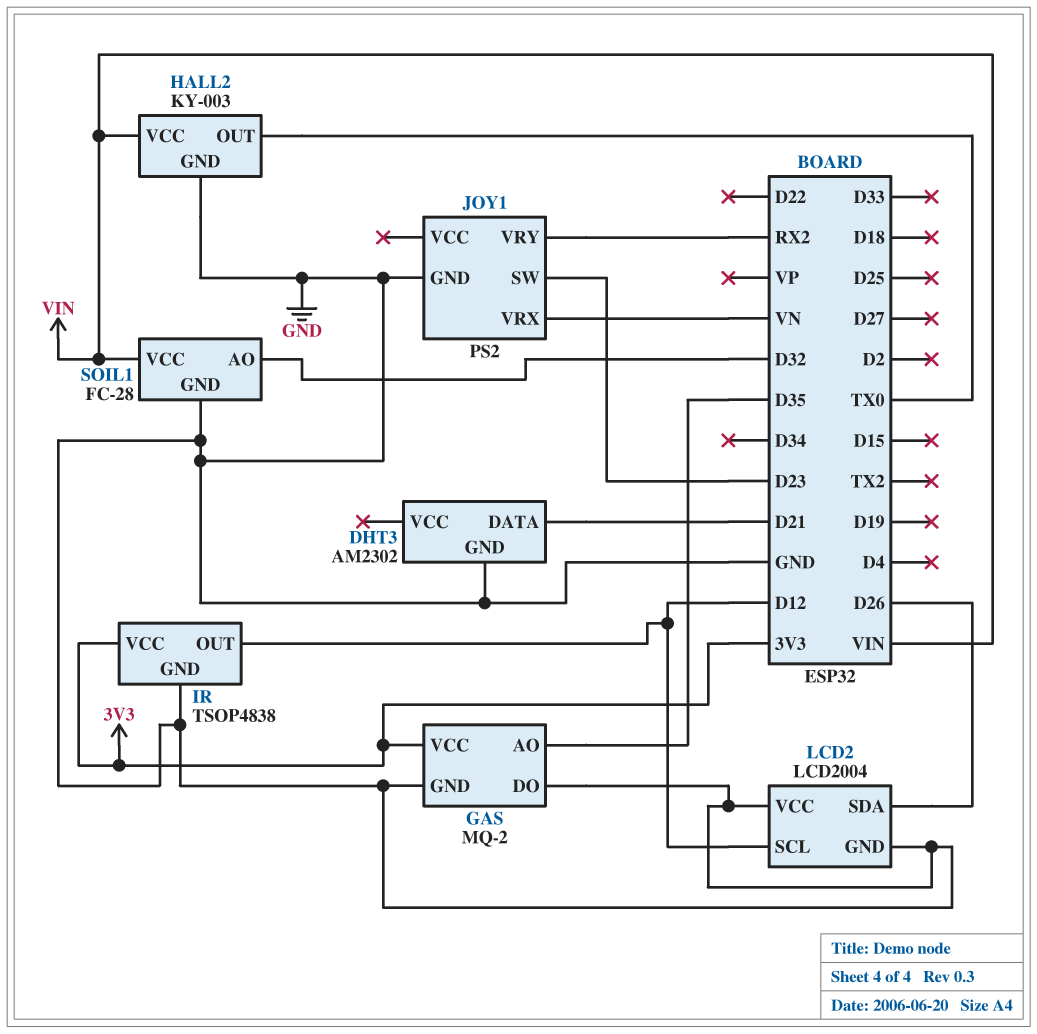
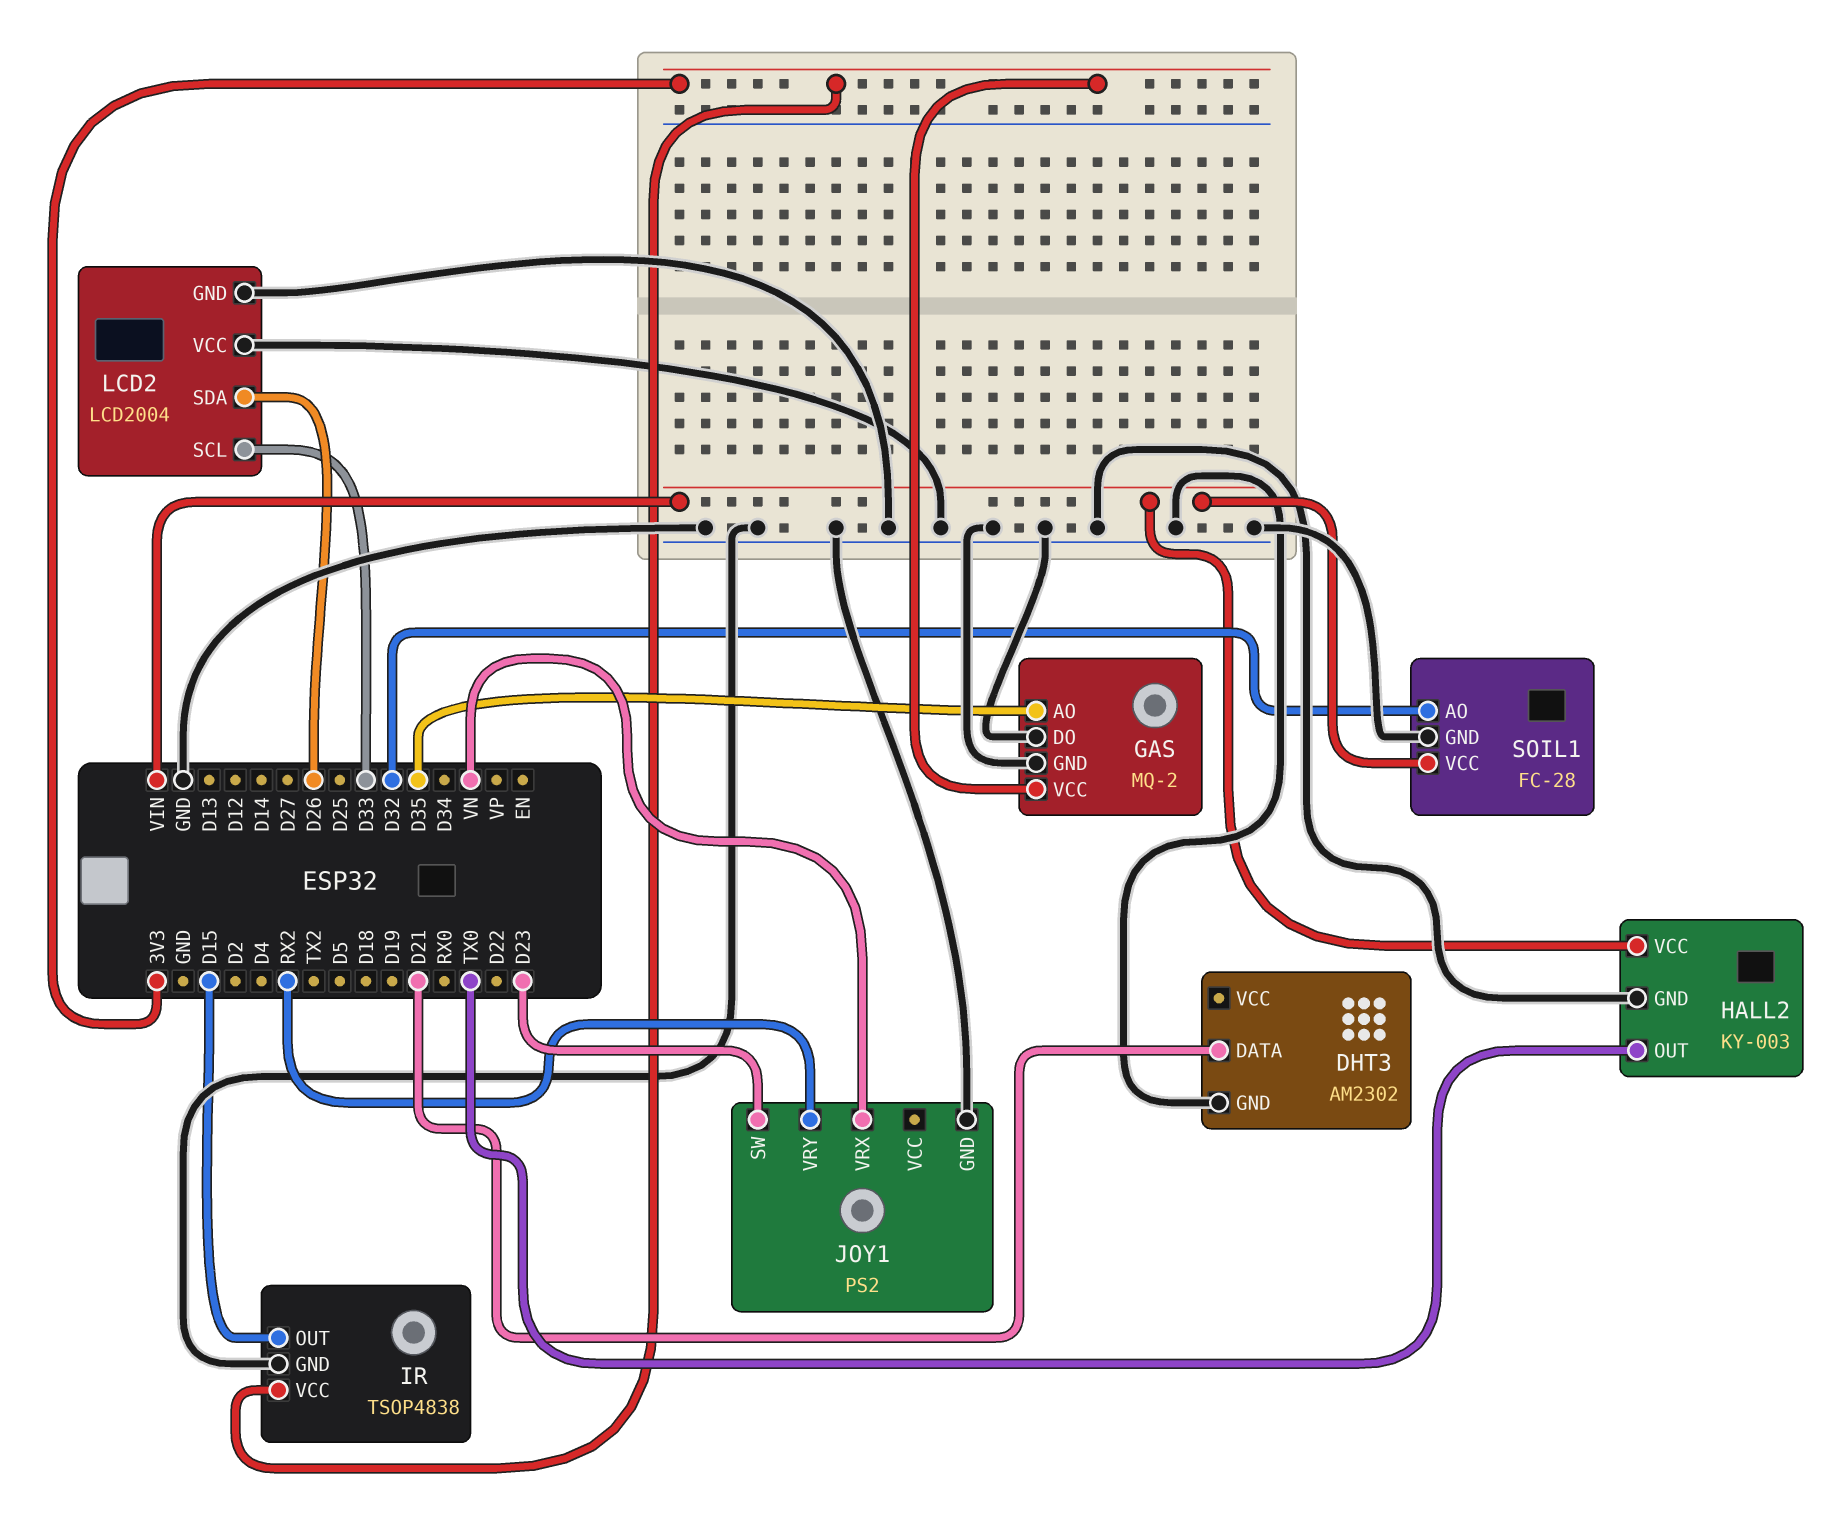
IR pin OUT: D12 -> D15
LCD2 pin SCL: D12 -> D33

